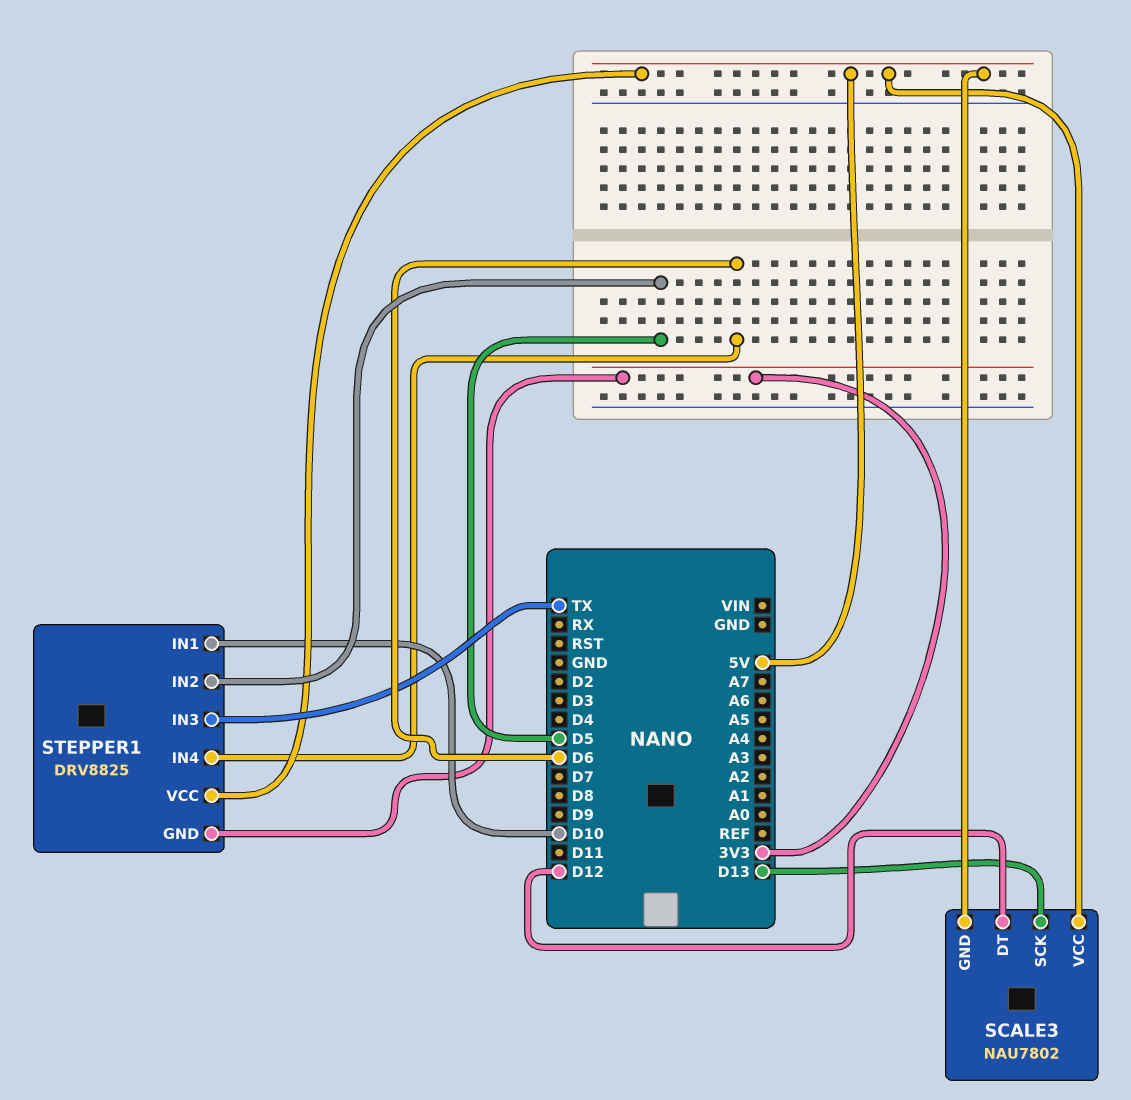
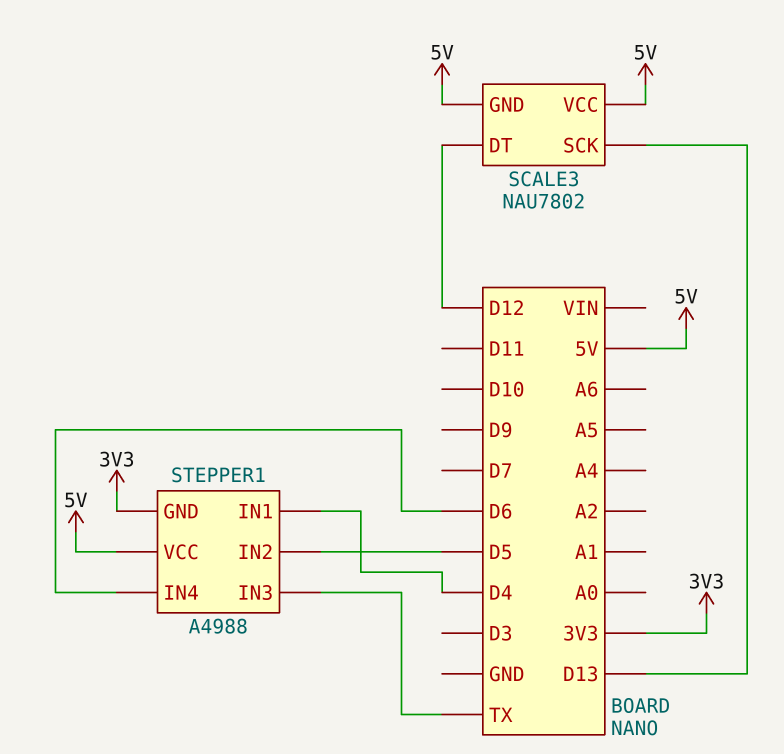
STEPPER1: DRV8825 -> A4988
STEPPER1 pin IN1: D10 -> D4

